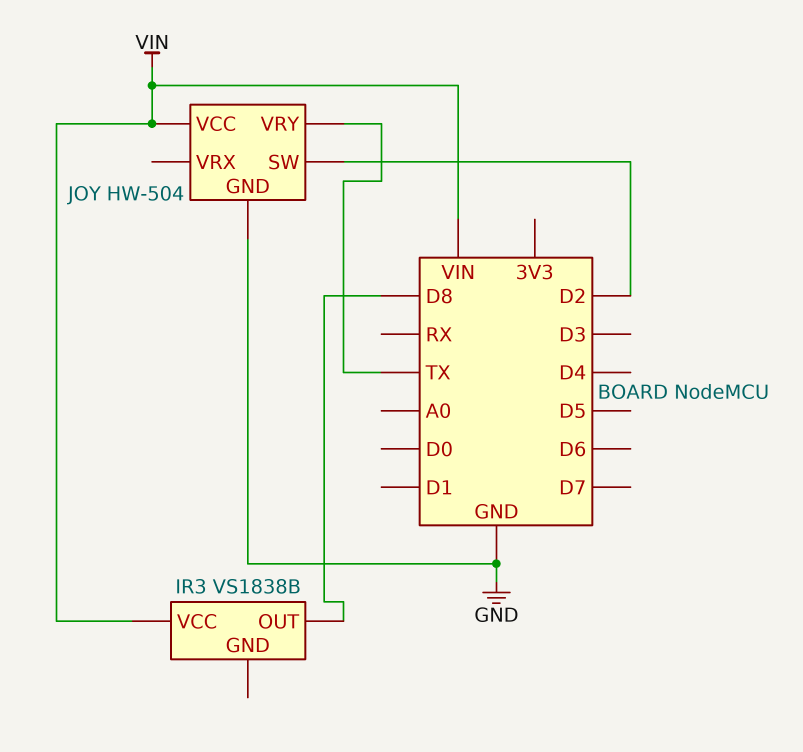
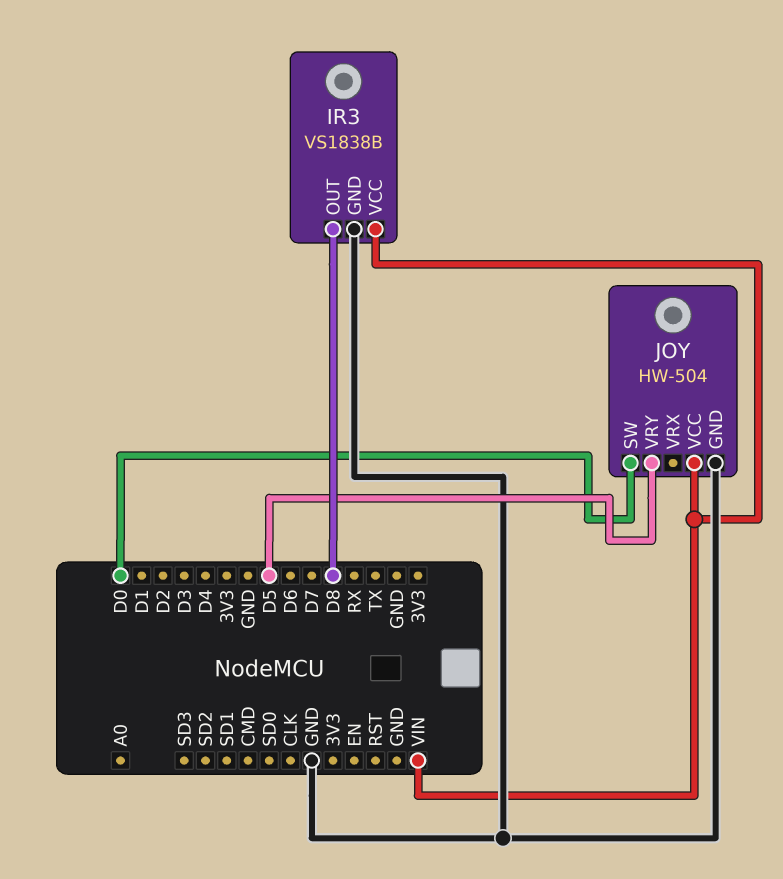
IR3 pin GND: none -> GND
JOY pin SW: D2 -> D0
JOY pin VRY: TX -> D5

